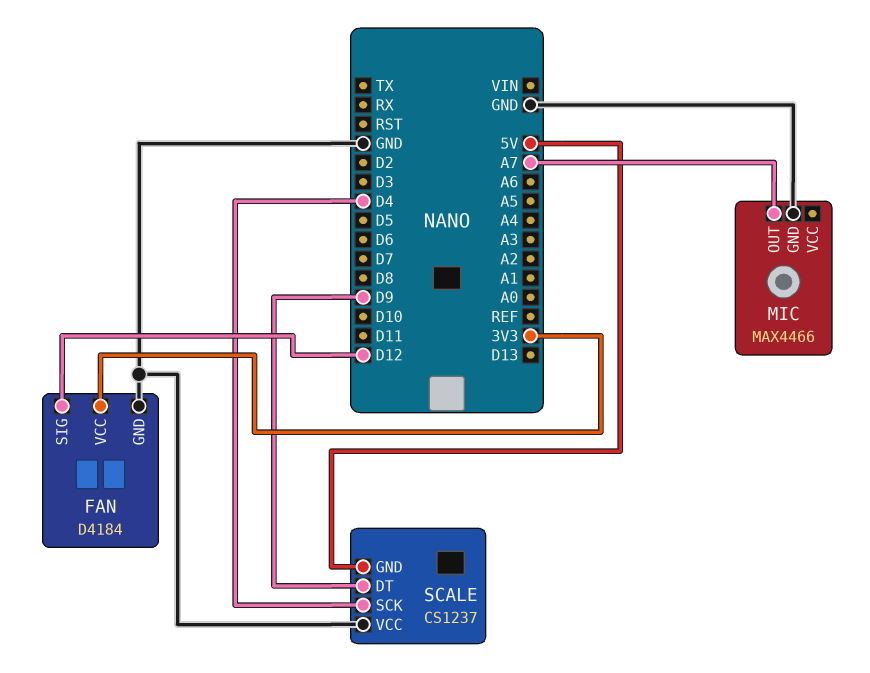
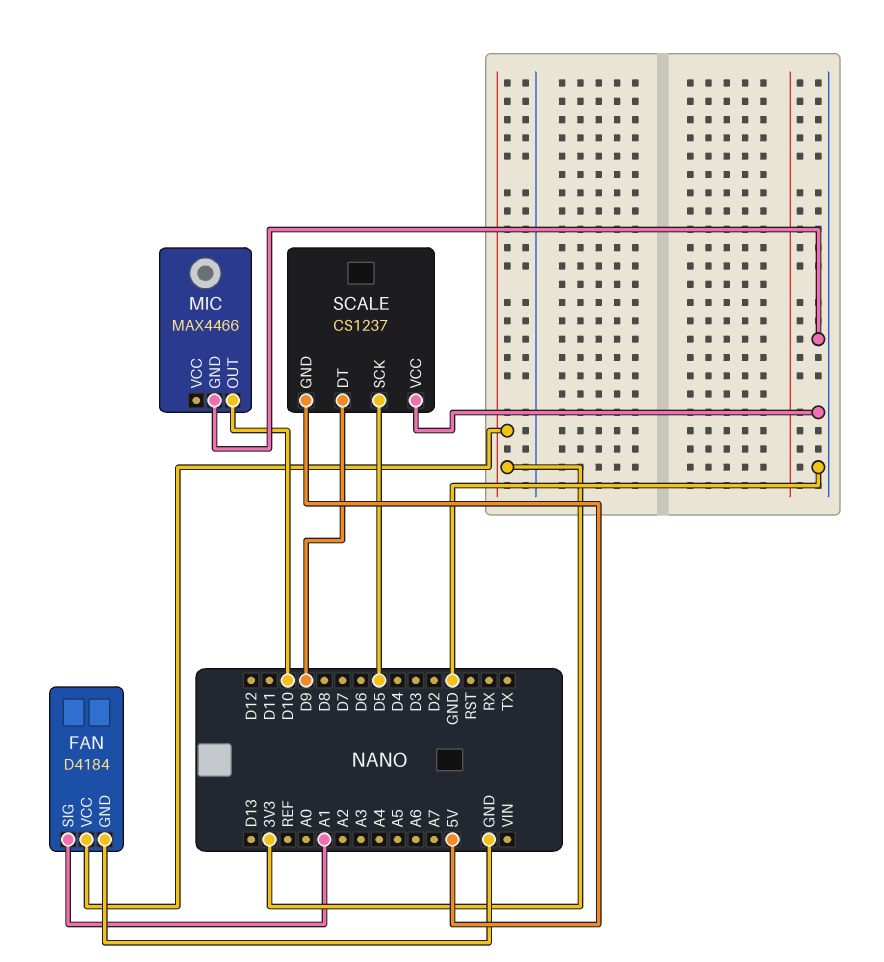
FAN pin SIG: D12 -> A1
MIC pin OUT: A7 -> D10
SCALE pin SCK: D4 -> D5

